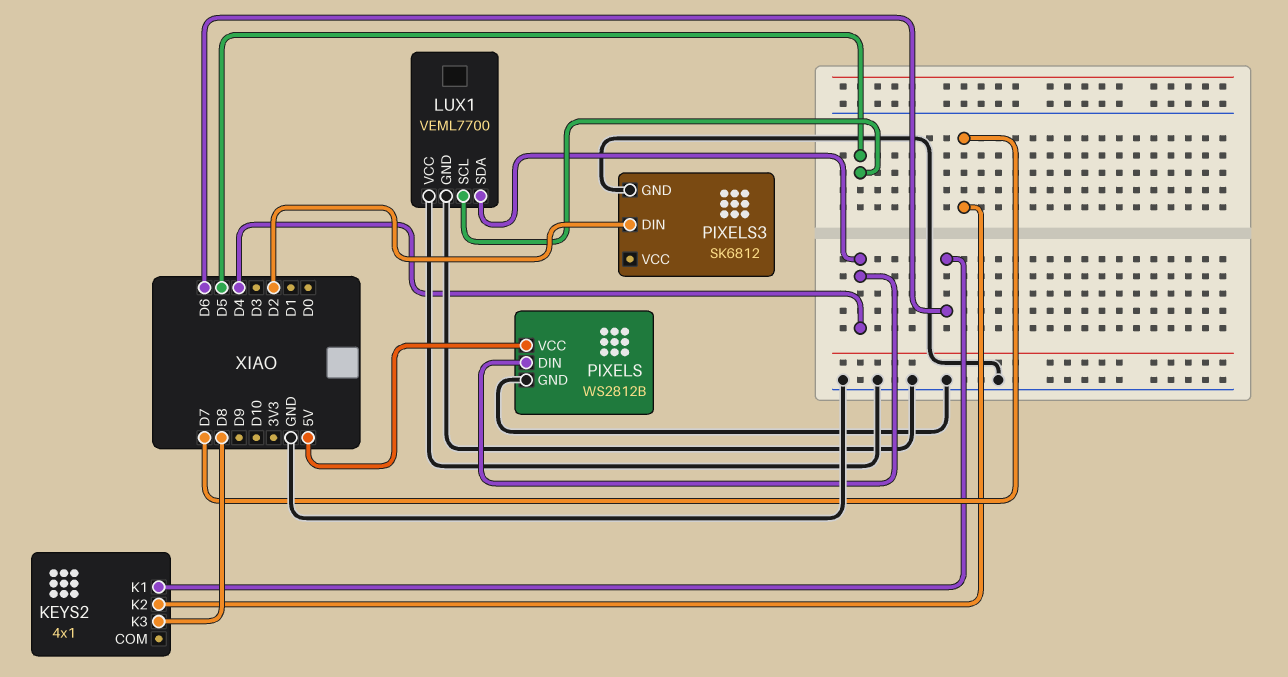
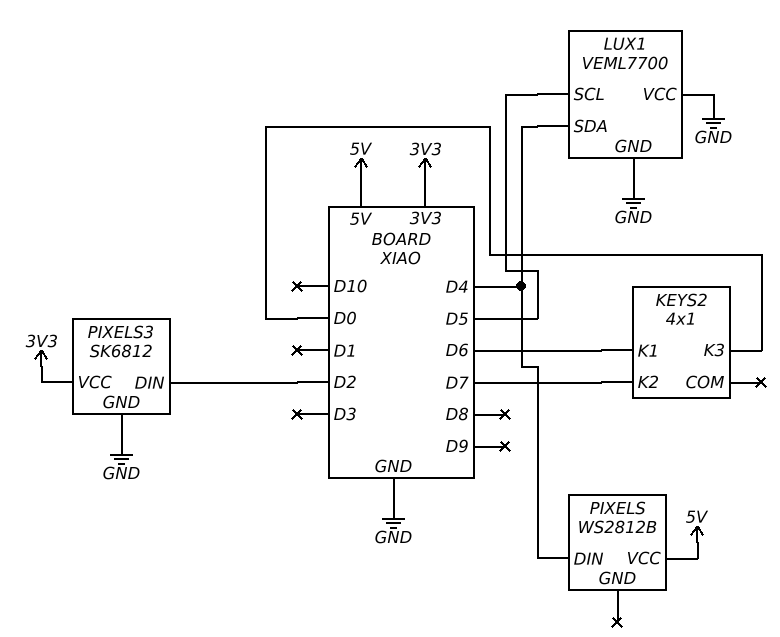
KEYS2 pin K3: D8 -> D0
PIXELS pin GND: GND -> none
PIXELS3 pin VCC: none -> 3V3

